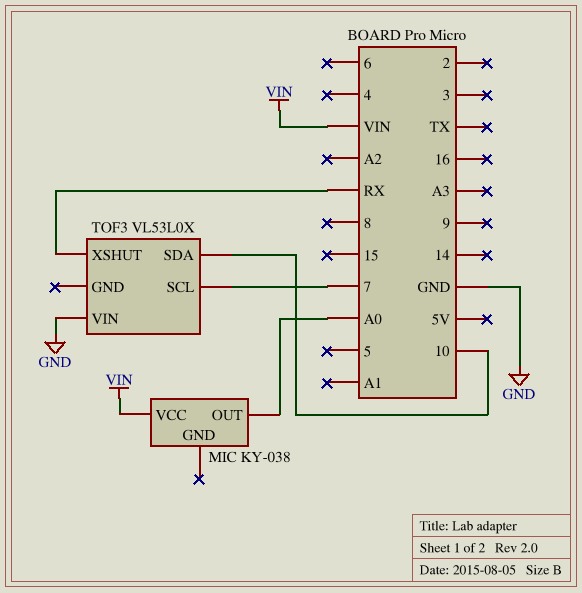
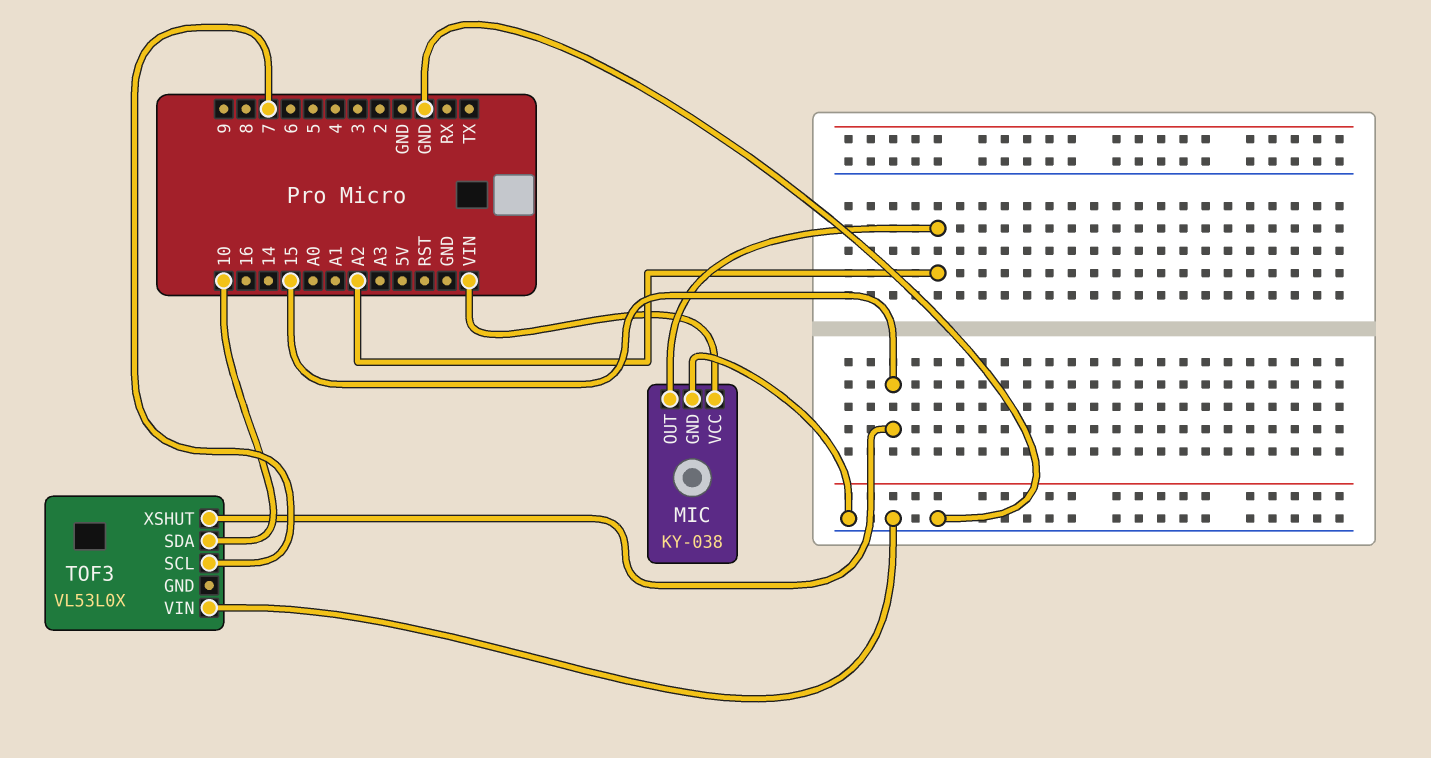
MIC pin GND: none -> GND
MIC pin OUT: A0 -> A2
TOF3 pin XSHUT: RX -> 15

